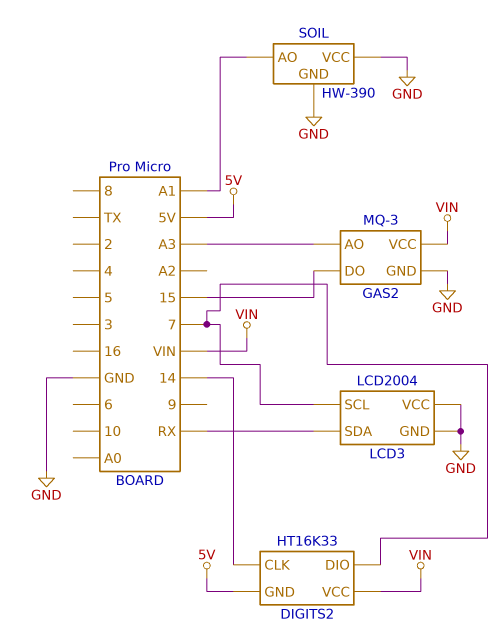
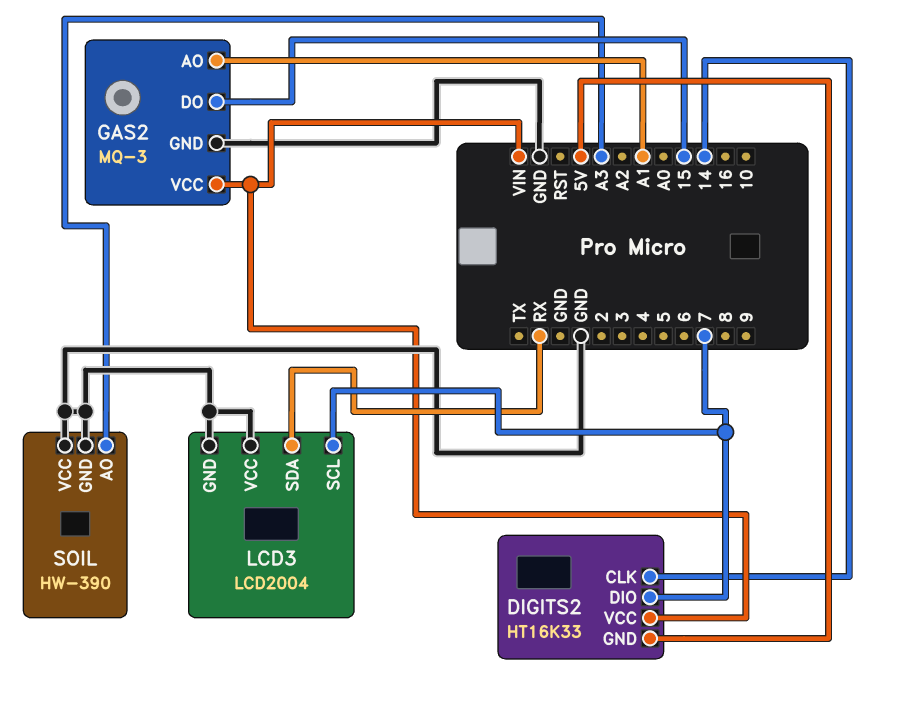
GAS2 pin AO: A3 -> A1
SOIL pin AO: A1 -> A3

